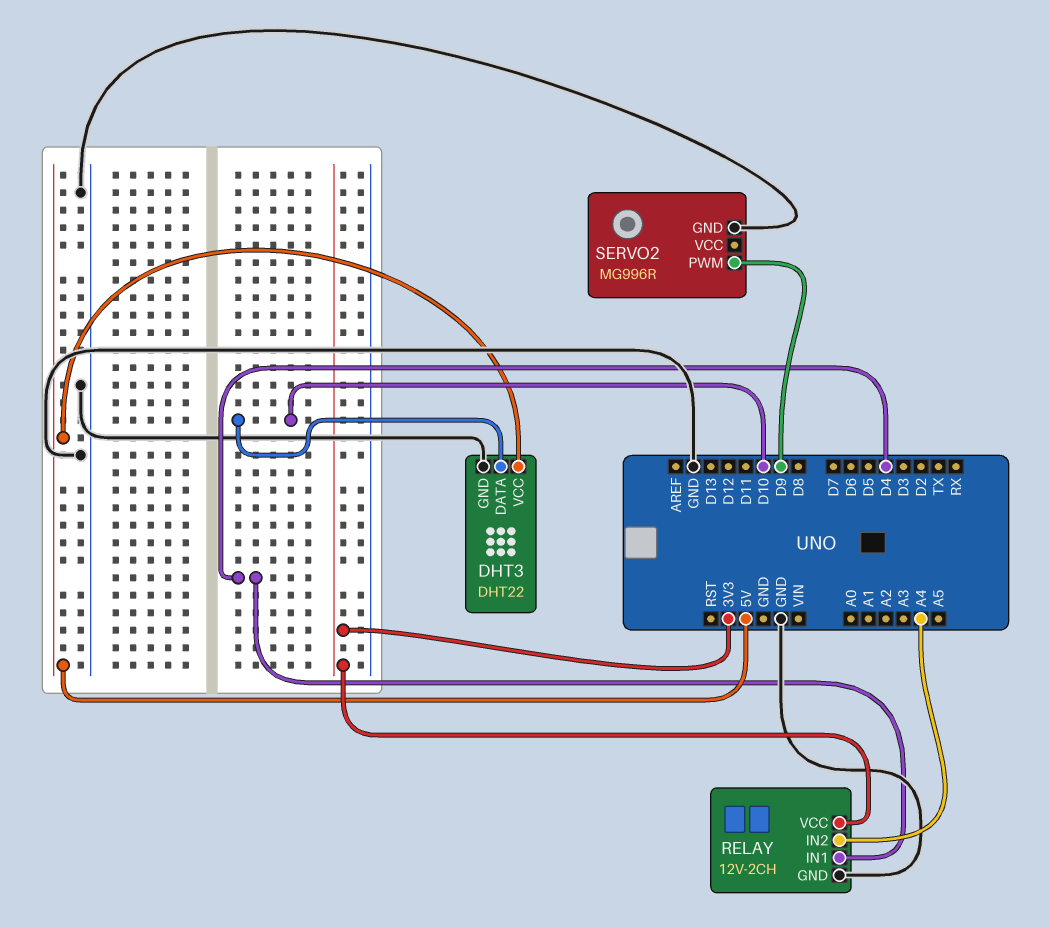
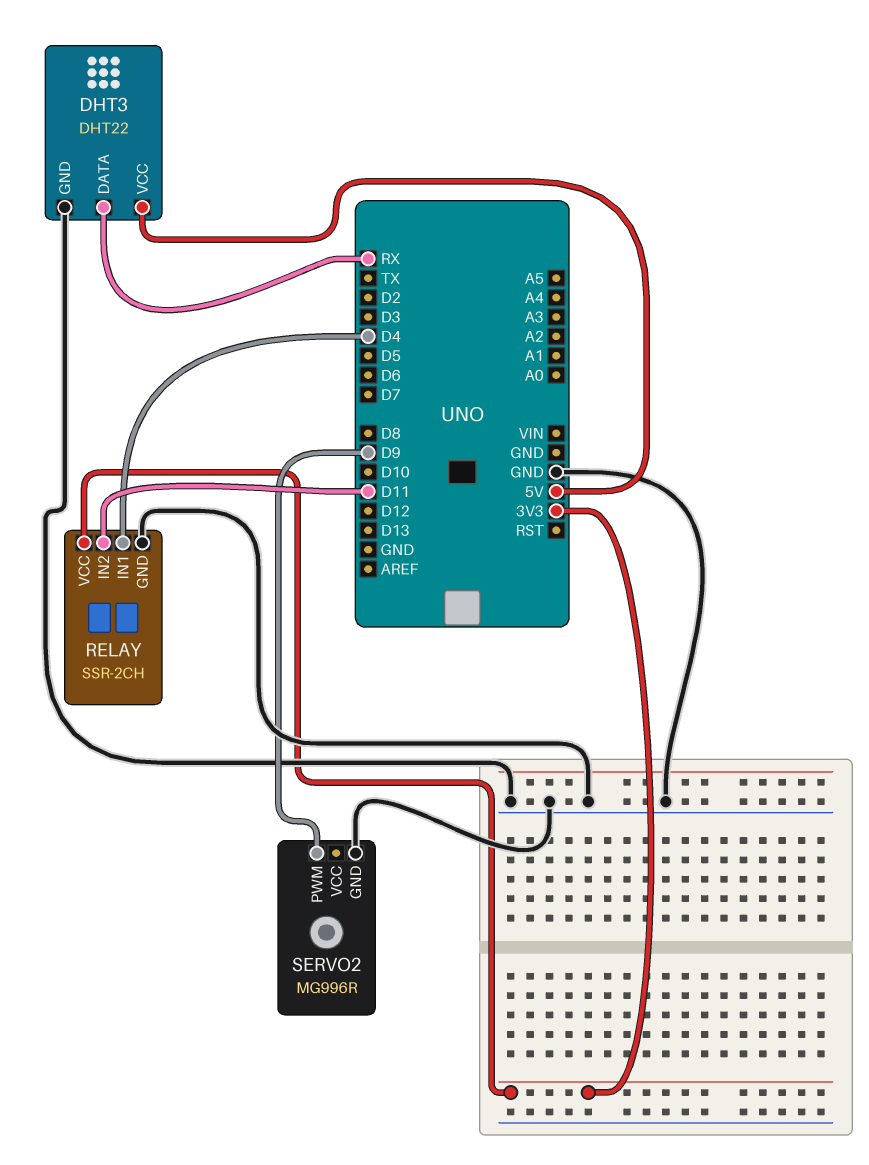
DHT3 pin DATA: D10 -> RX
RELAY: 12V-2CH -> SSR-2CH
RELAY pin IN2: A4 -> D11

